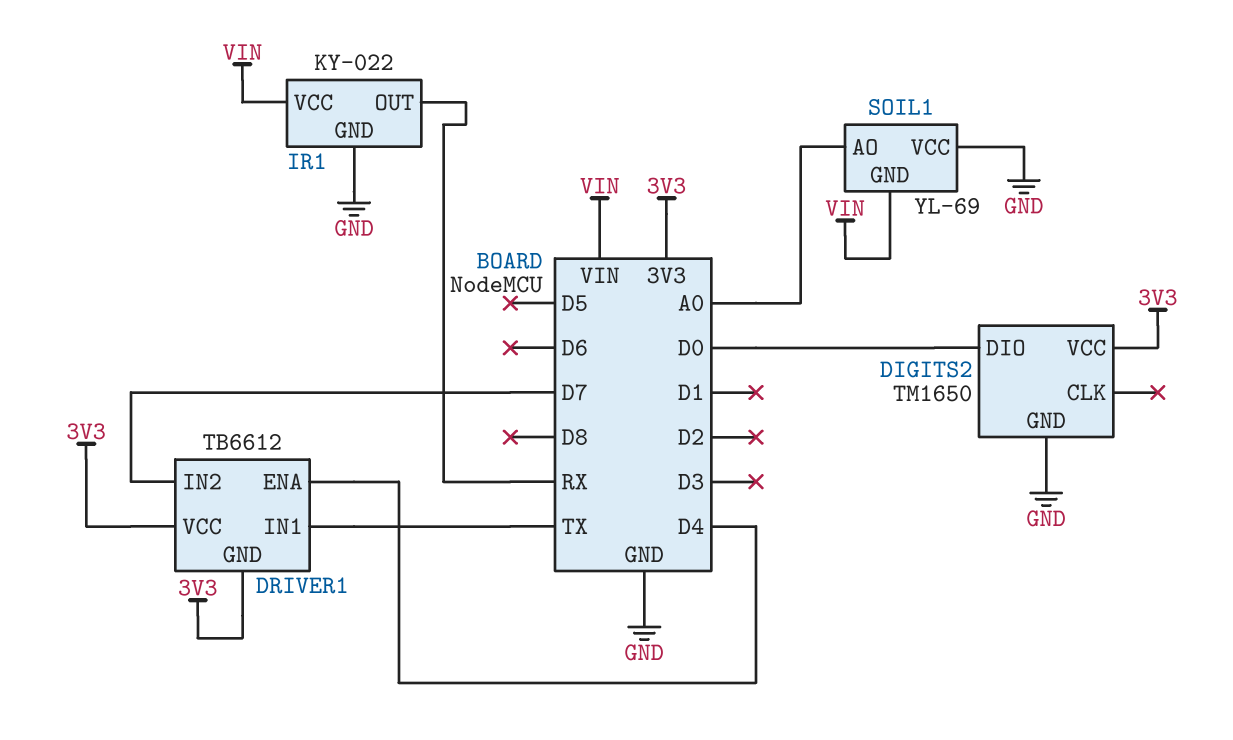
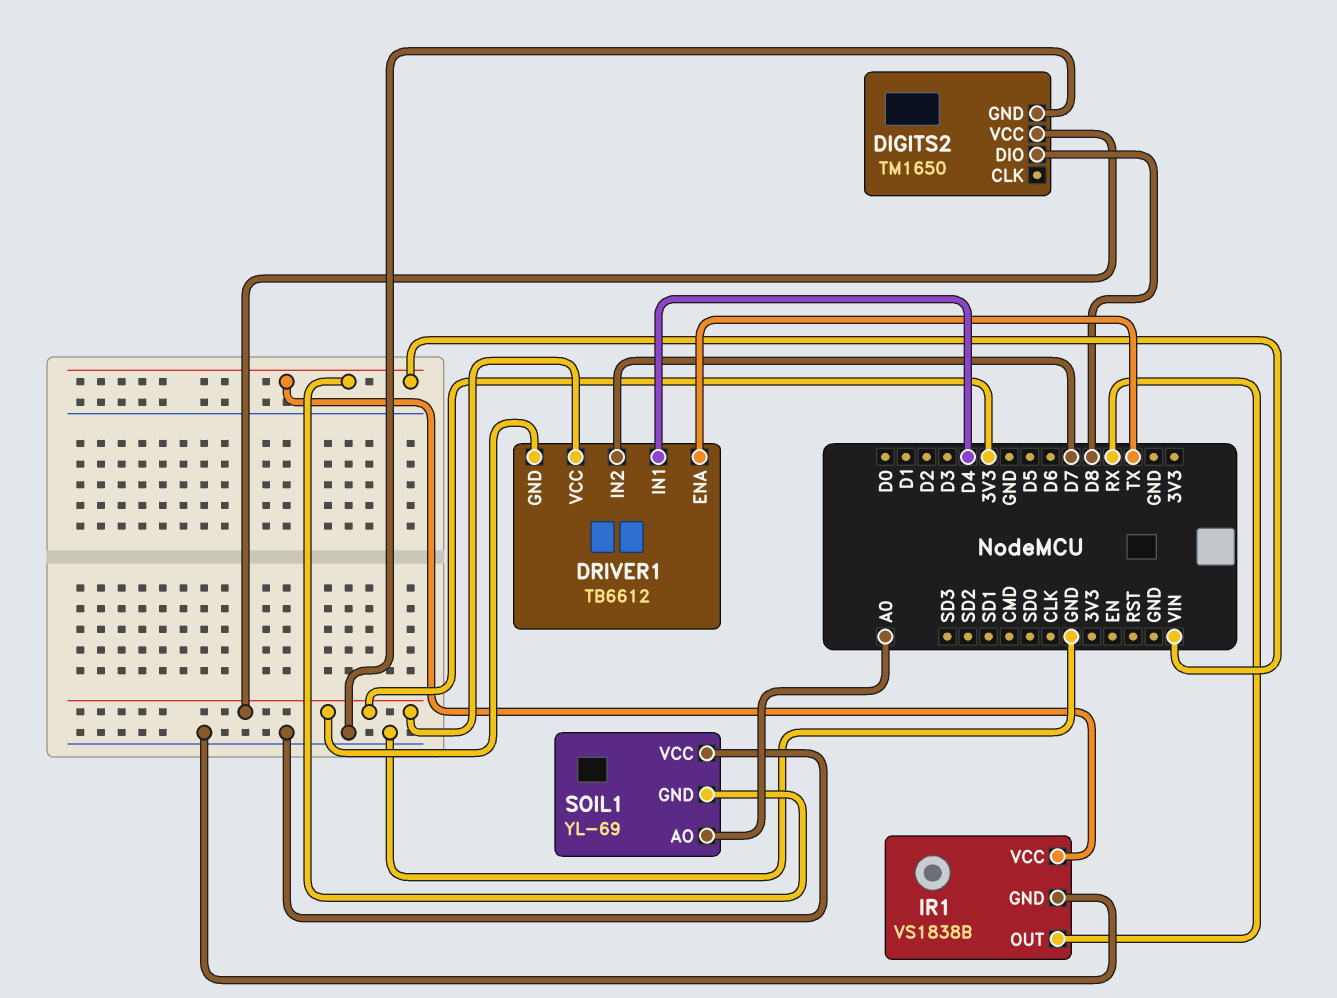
DIGITS2 pin DIO: D0 -> D8
DRIVER1 pin ENA: D4 -> TX
DRIVER1 pin IN1: TX -> D4
IR1: KY-022 -> VS1838B

